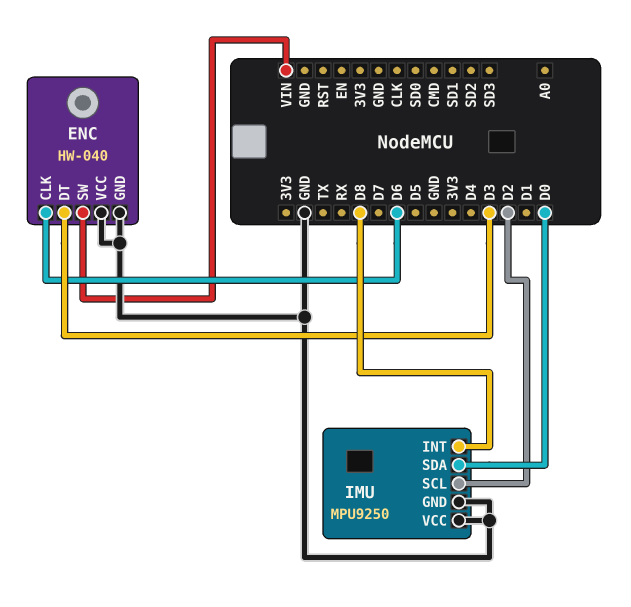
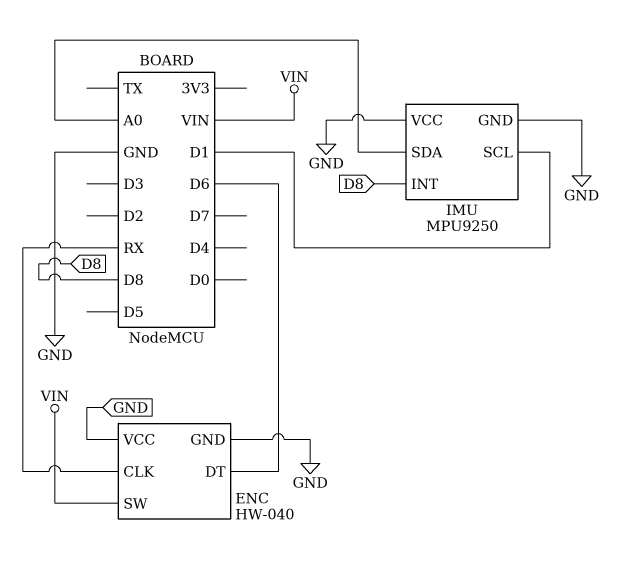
ENC pin CLK: D6 -> RX
ENC pin DT: D3 -> D6
IMU pin SCL: D2 -> D1
IMU pin SDA: D0 -> A0

